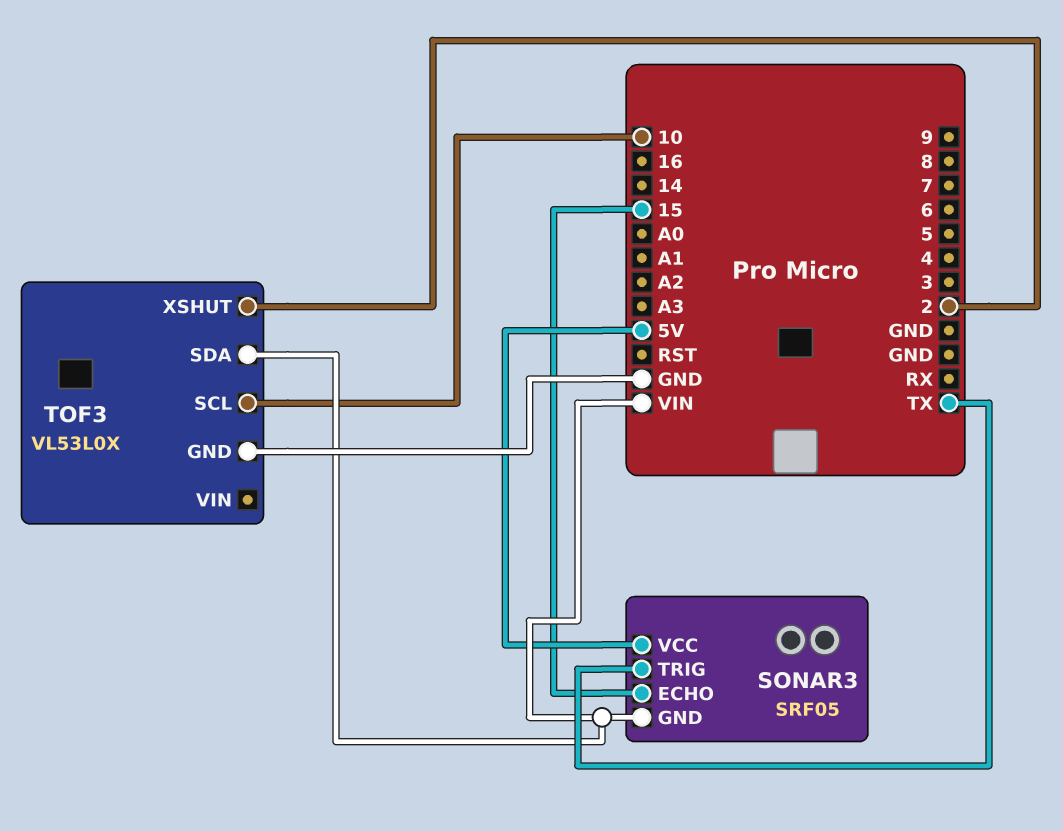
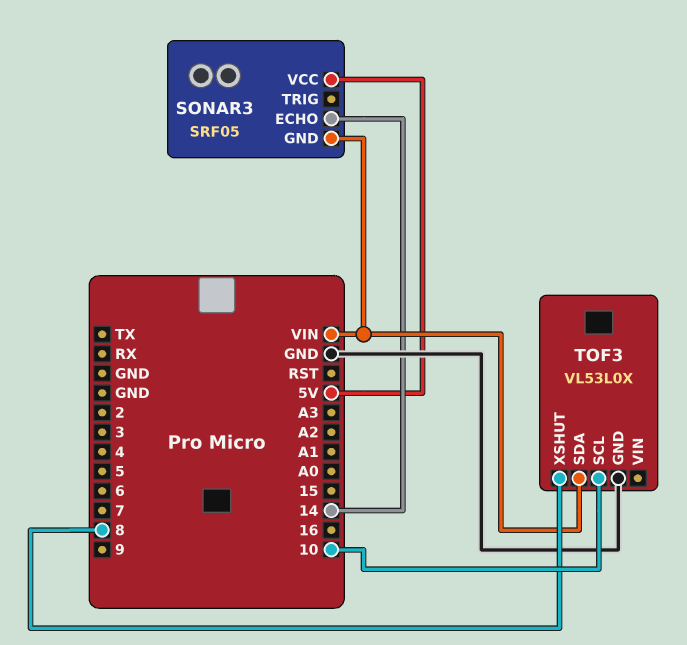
SONAR3 pin ECHO: 15 -> 14
SONAR3 pin TRIG: TX -> none
TOF3 pin XSHUT: 2 -> 8

